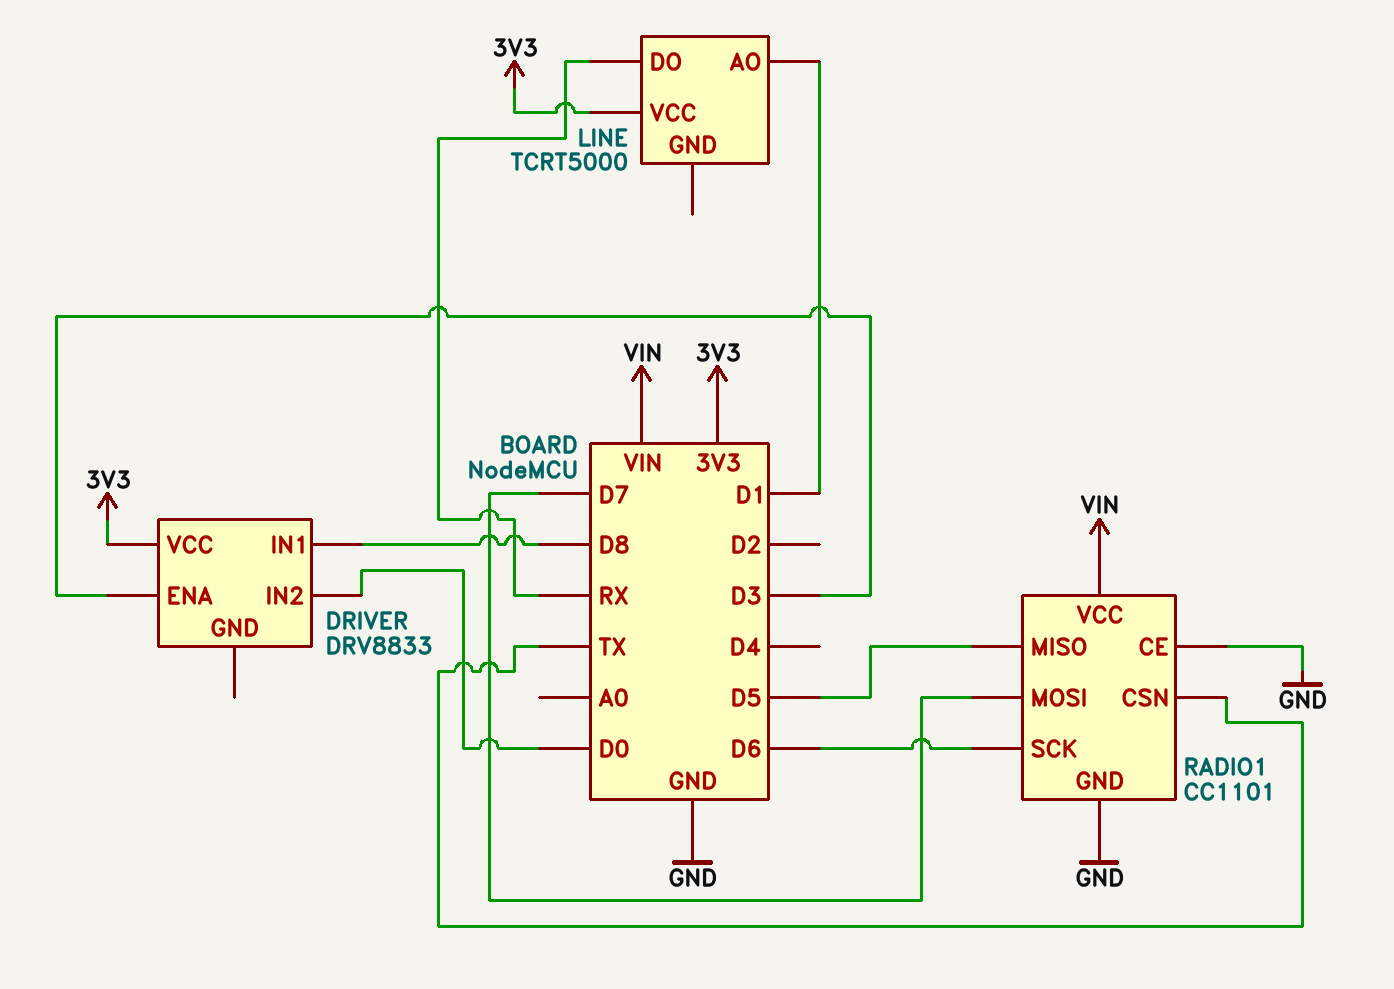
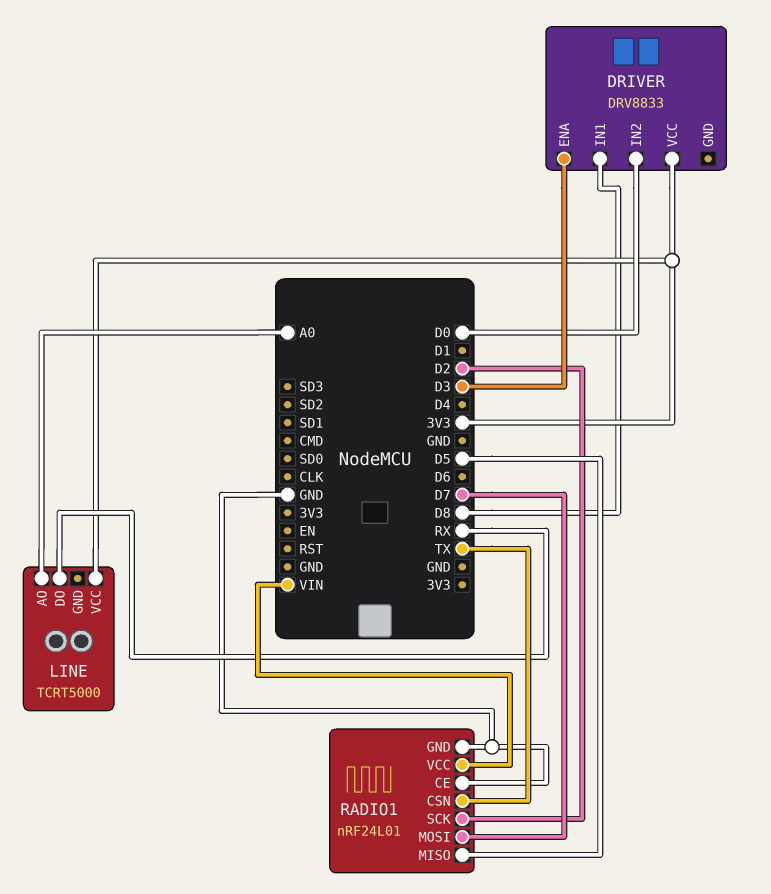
LINE pin AO: D1 -> A0
RADIO1: CC1101 -> nRF24L01
RADIO1 pin SCK: D6 -> D2

